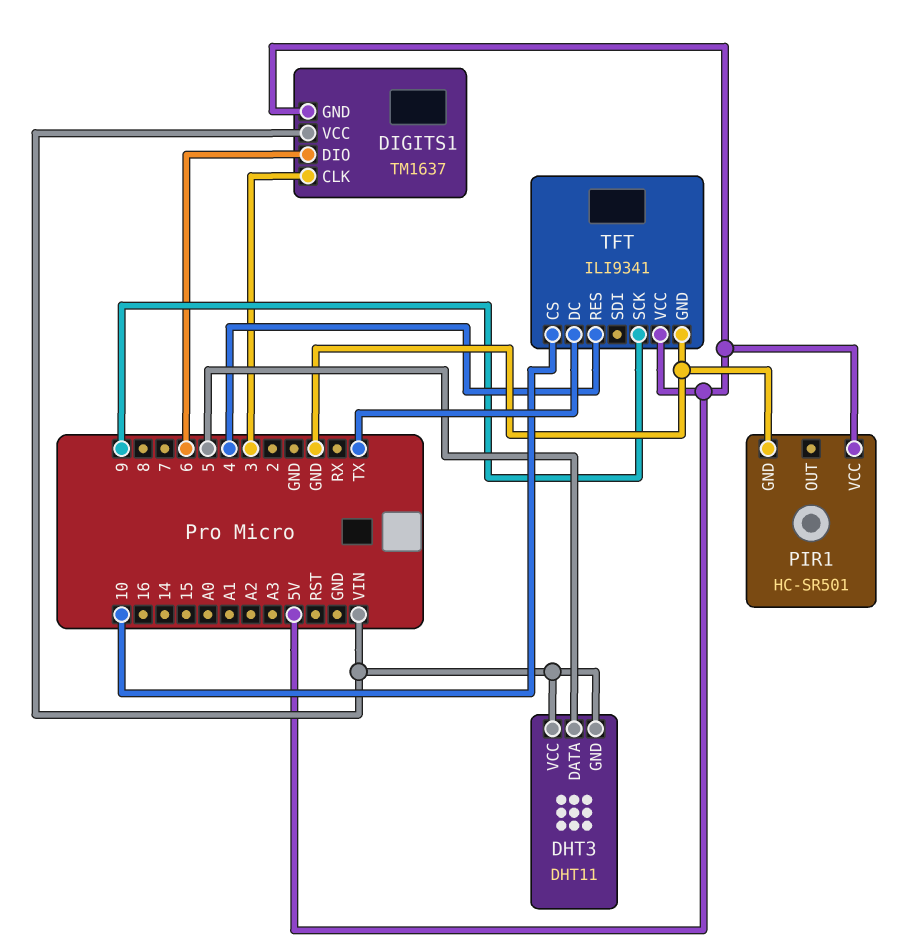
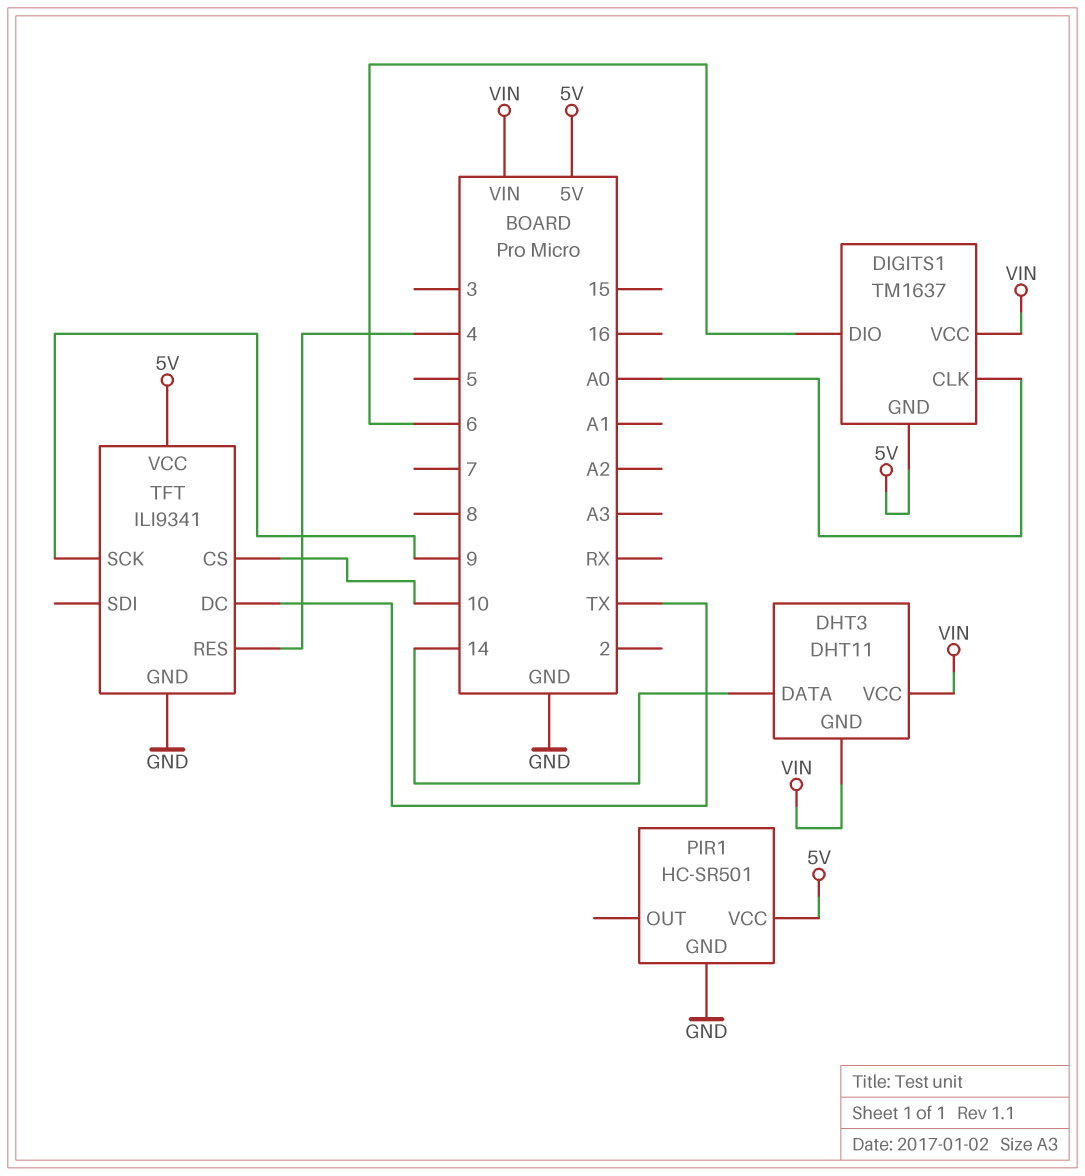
DHT3 pin DATA: 5 -> 14
DIGITS1 pin CLK: 3 -> A0

